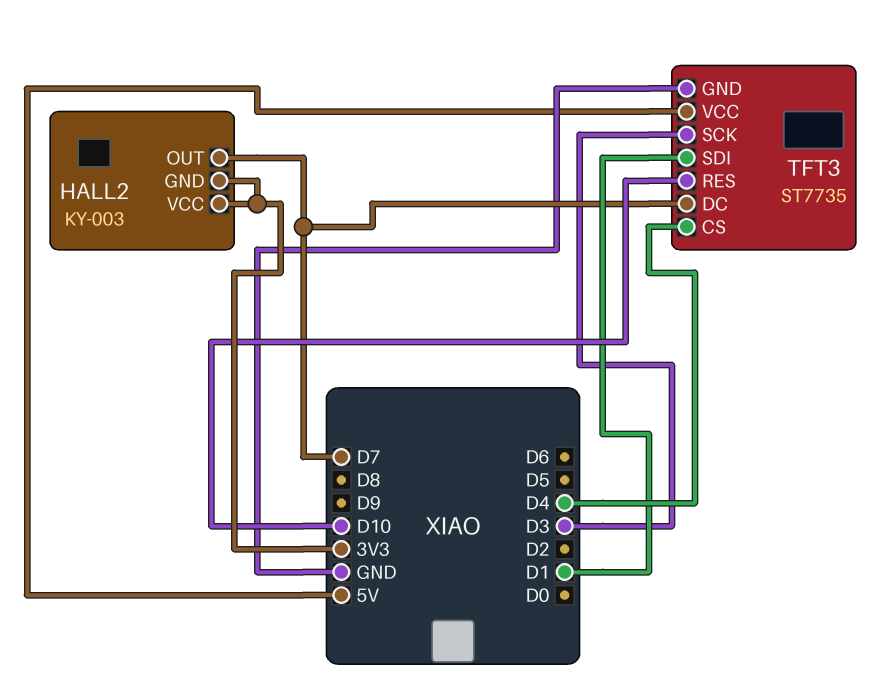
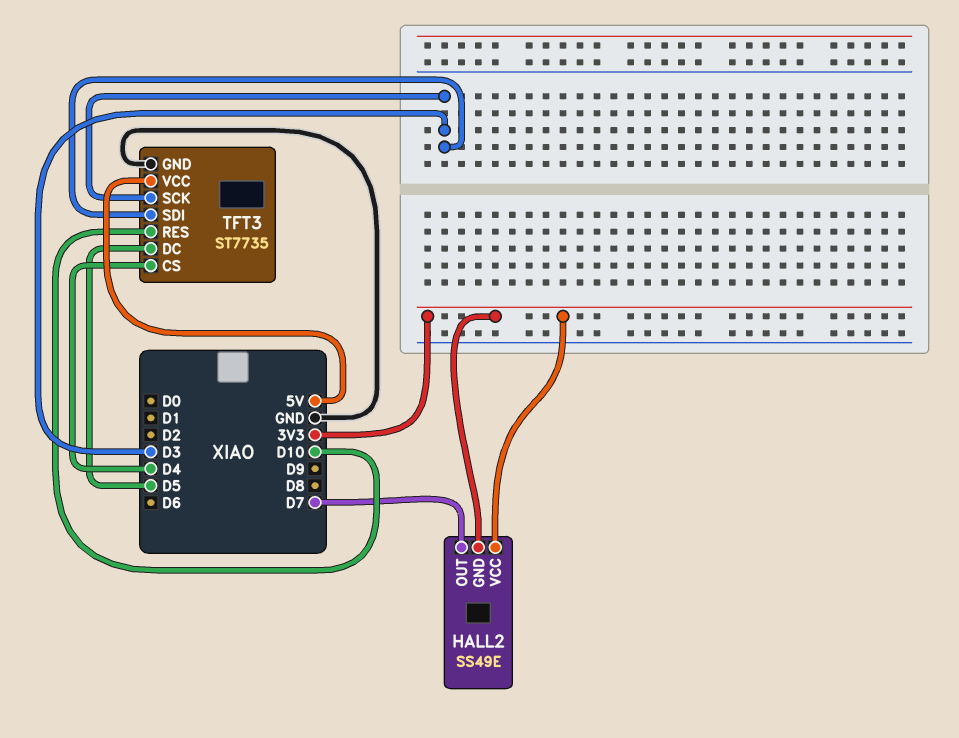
HALL2: KY-003 -> SS49E
TFT3 pin DC: D7 -> D5
TFT3 pin SDI: D1 -> D3

